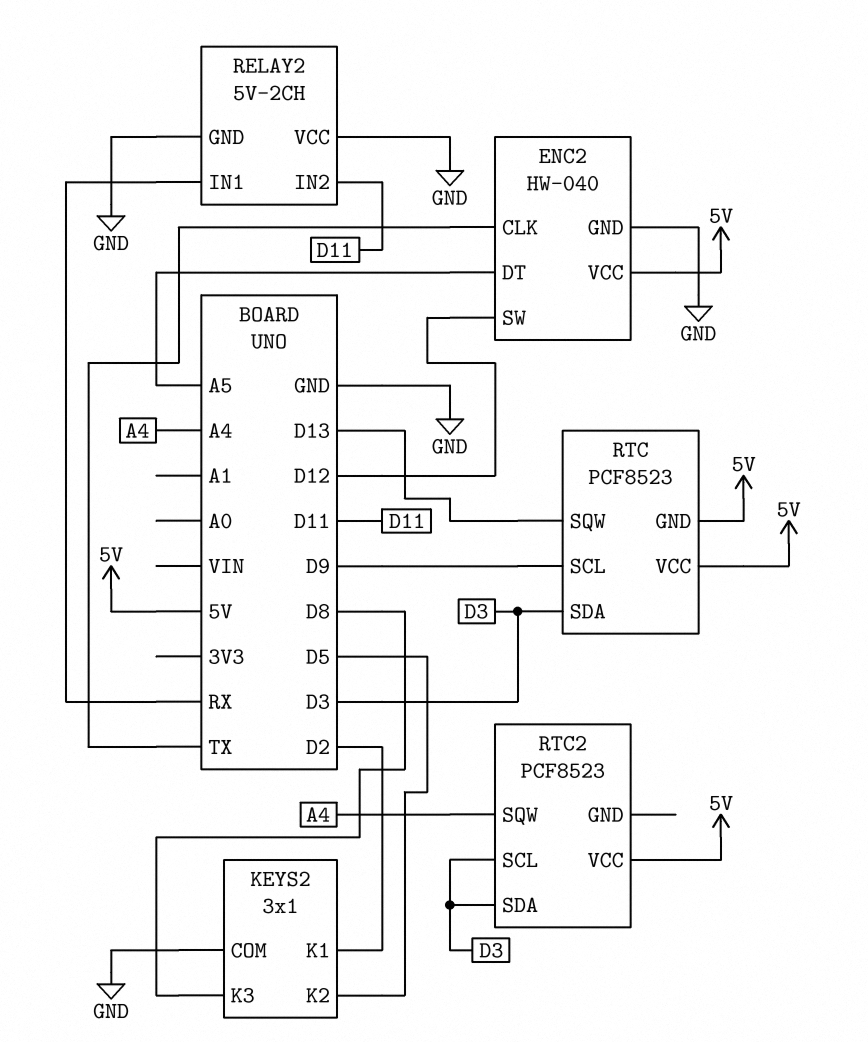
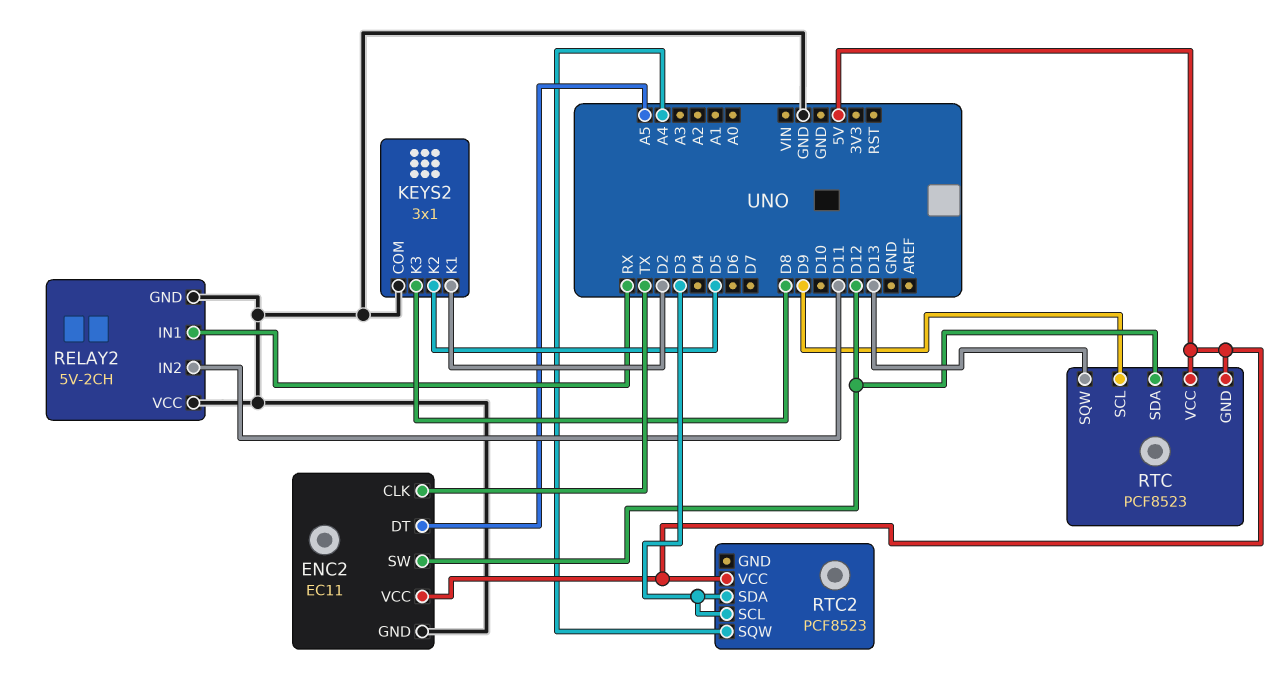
ENC2: HW-040 -> EC11
RTC pin SDA: D3 -> D12

